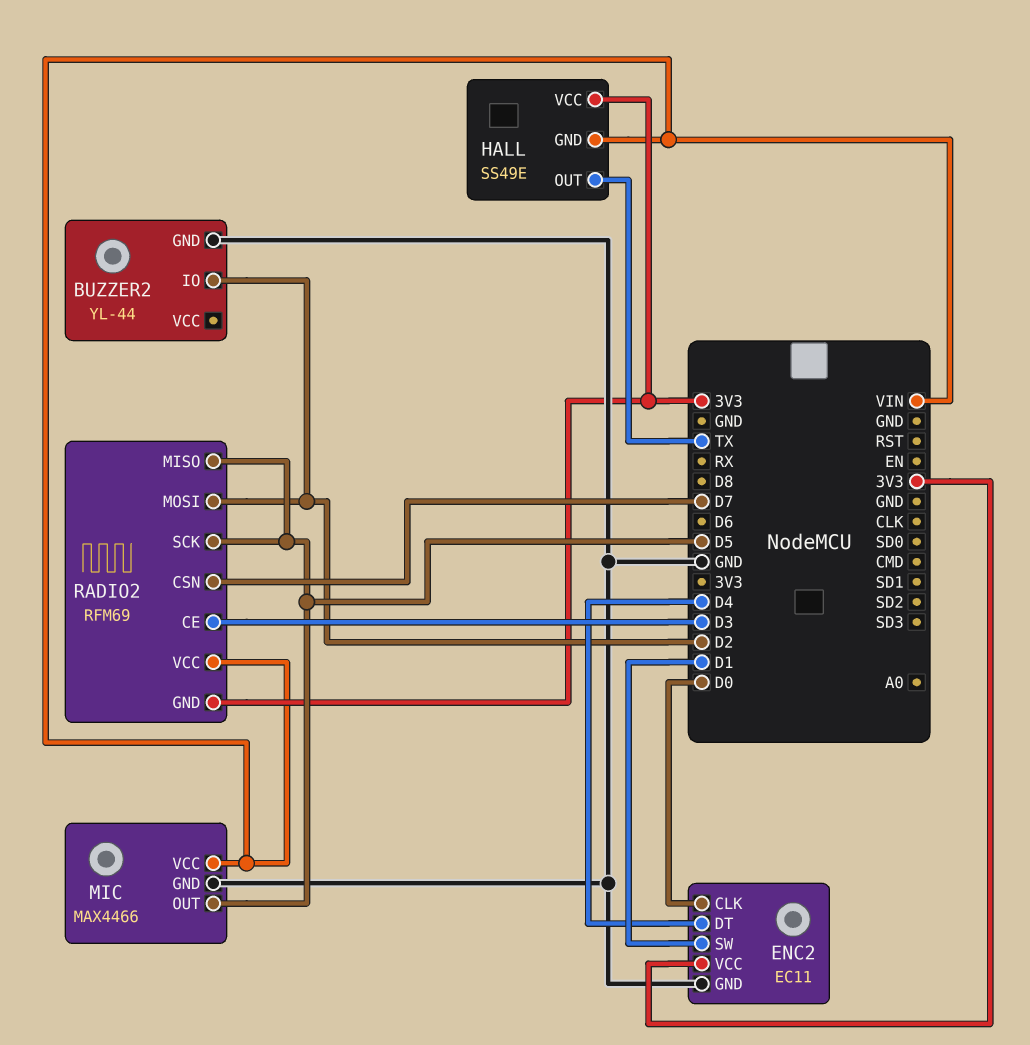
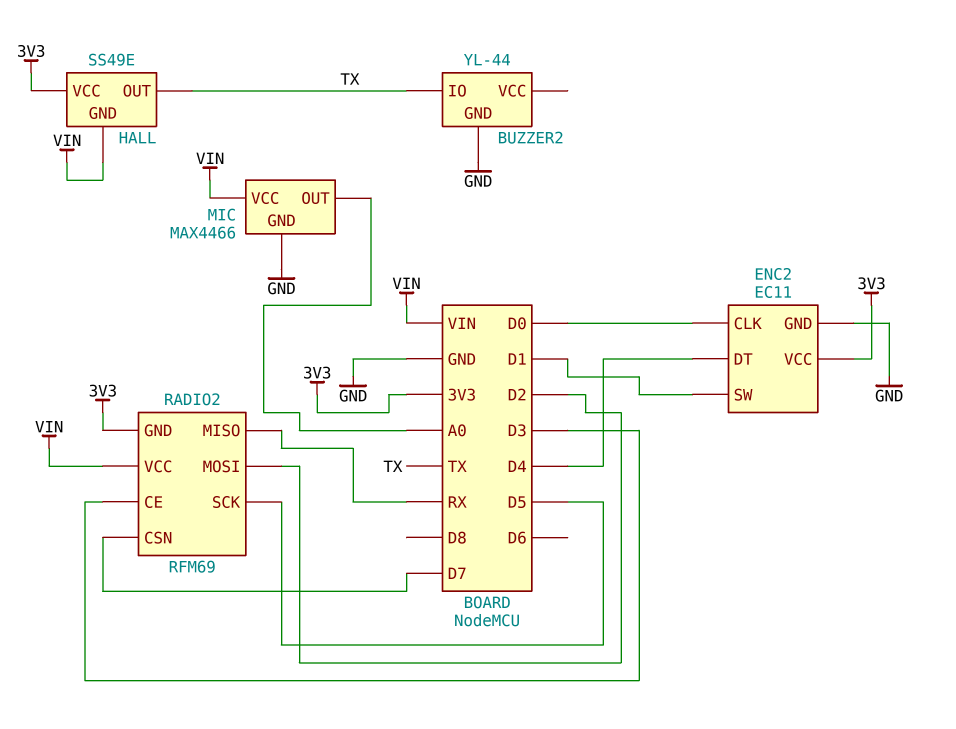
BUZZER2 pin IO: D2 -> TX
MIC pin OUT: D5 -> A0
RADIO2 pin MISO: D5 -> RX

